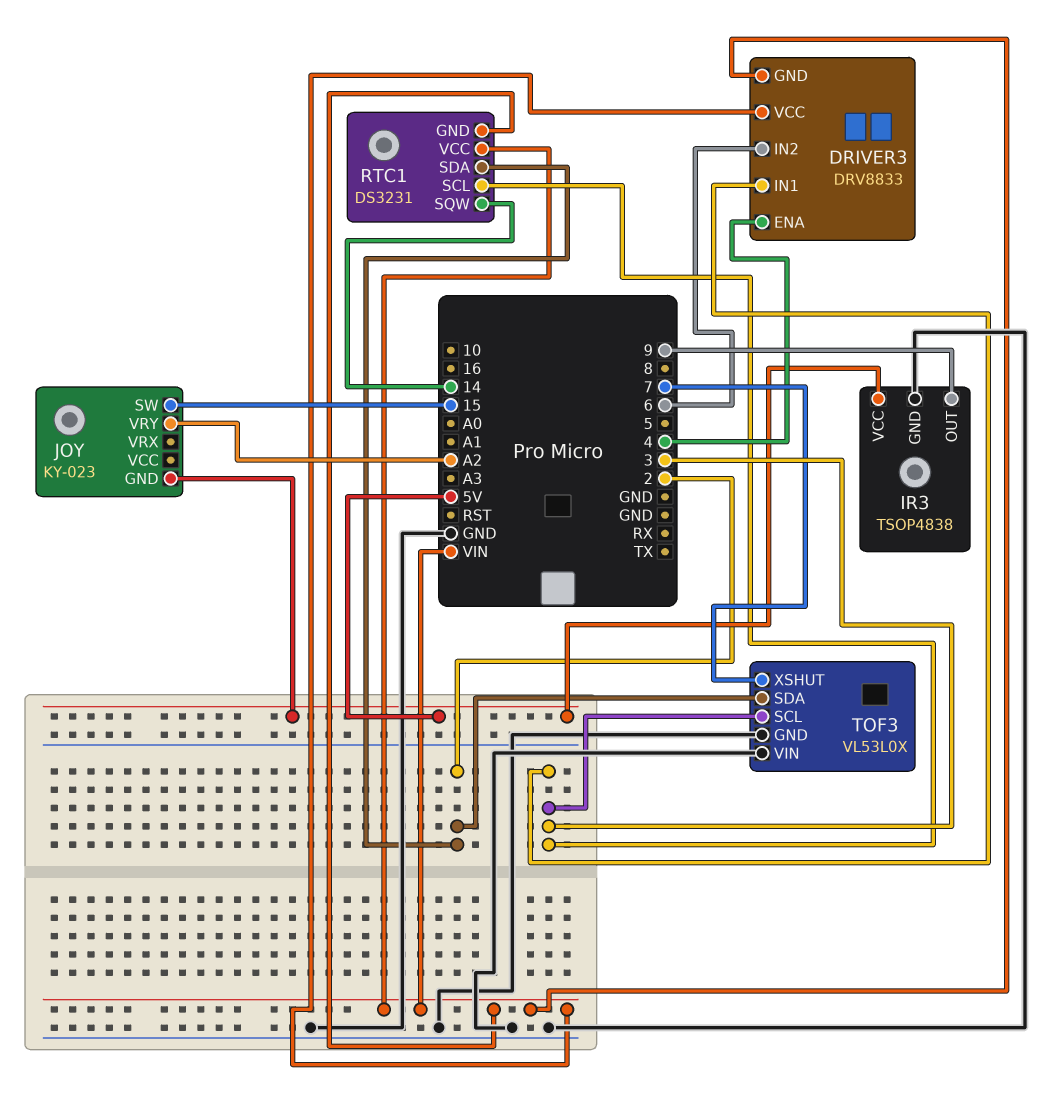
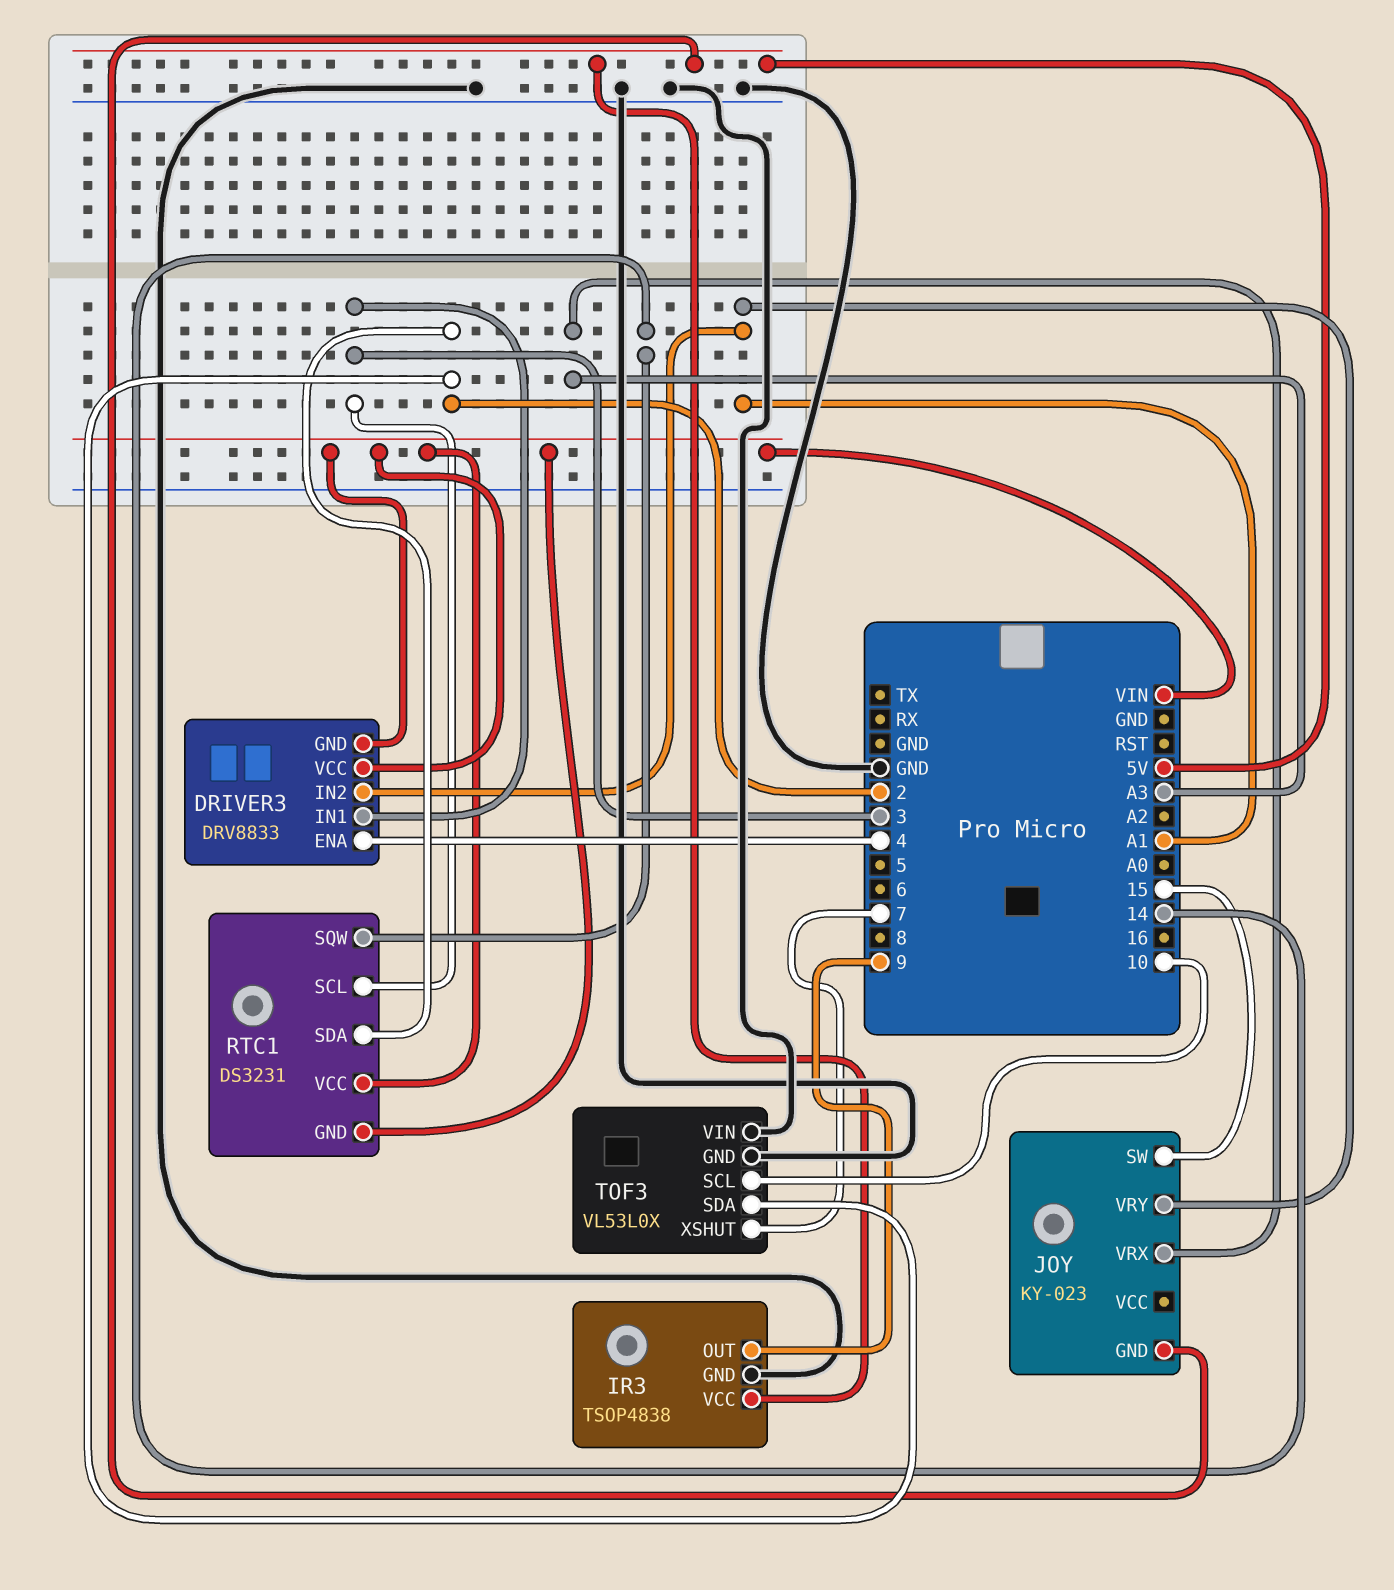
DRIVER3 pin IN2: 6 -> A1
JOY pin VRX: none -> A3
JOY pin VRY: A2 -> A1
TOF3 pin SCL: 3 -> 10

